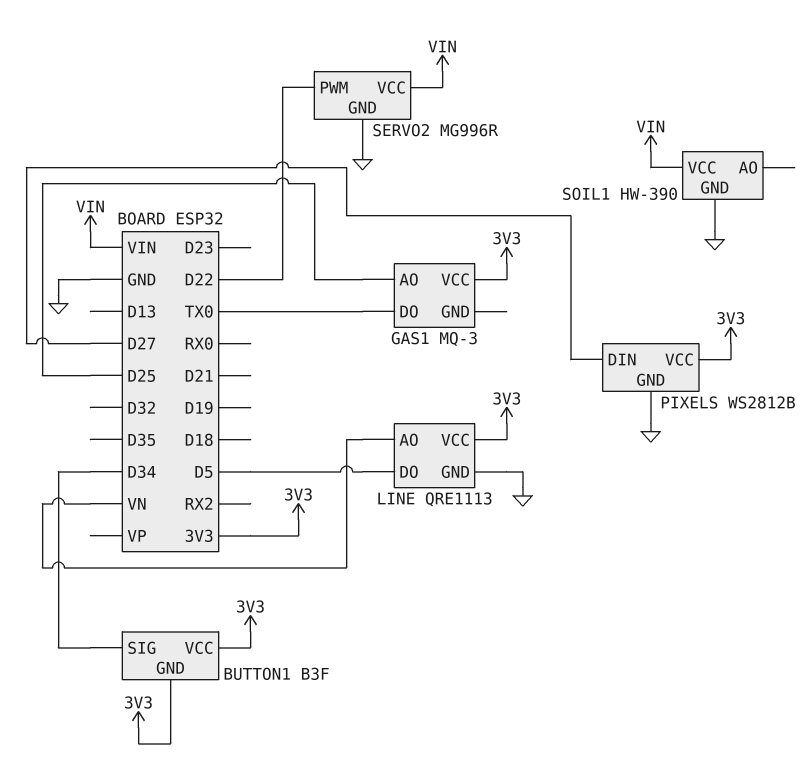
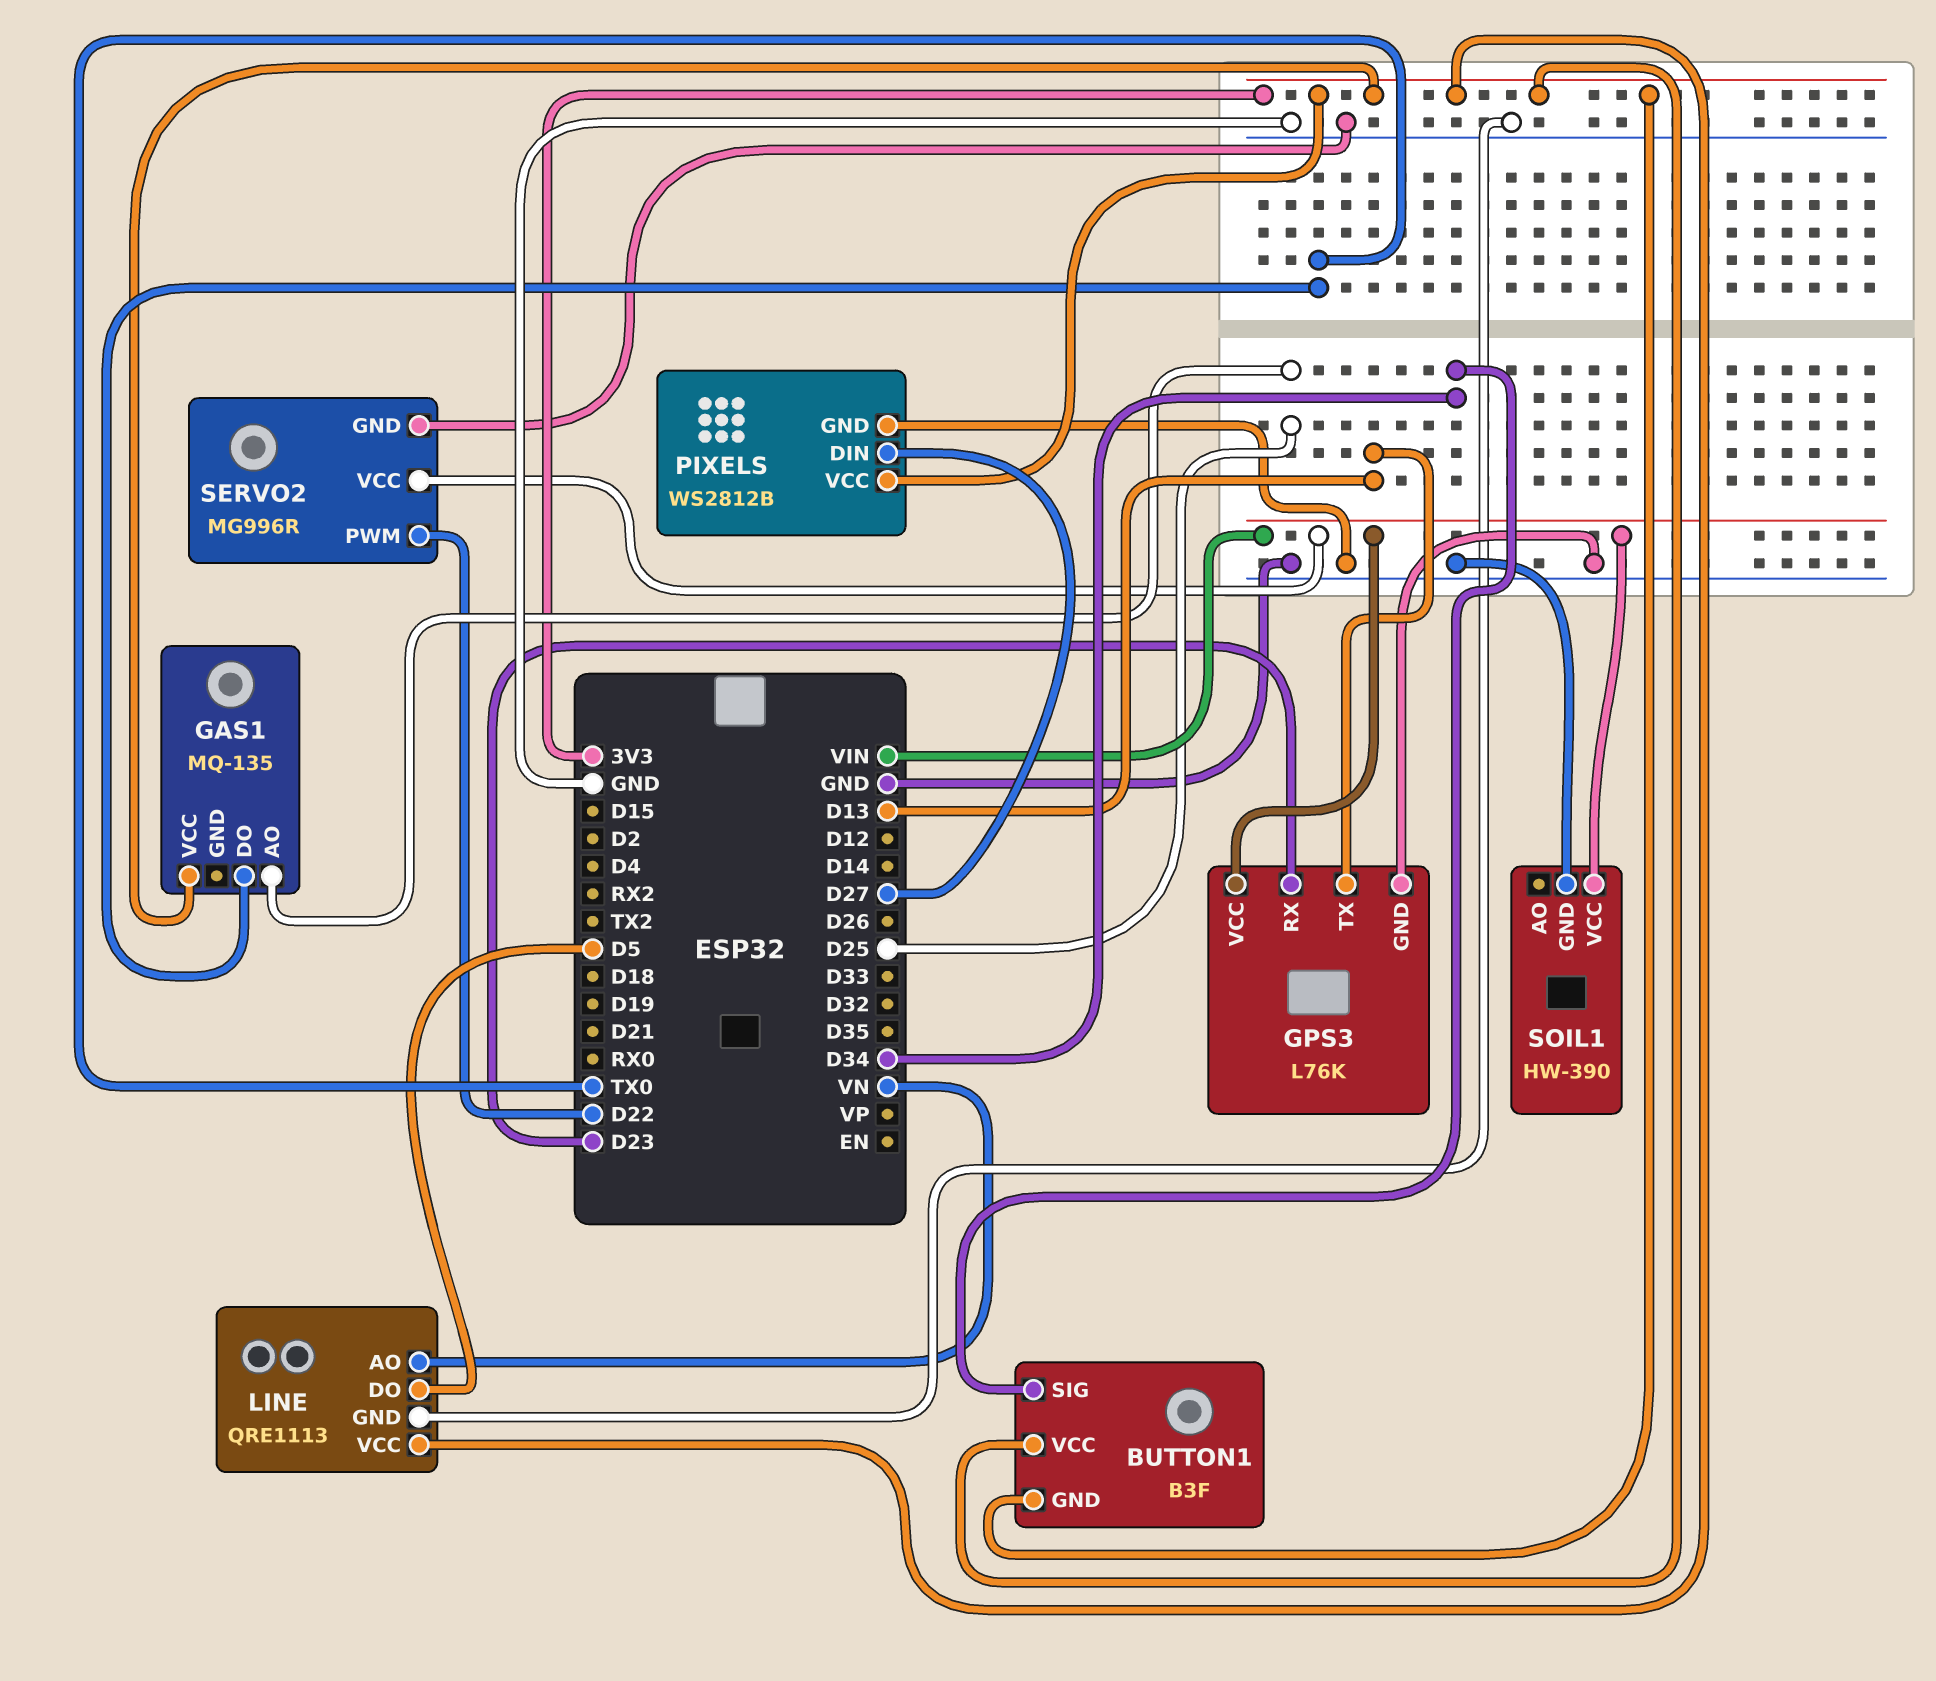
GAS1: MQ-3 -> MQ-135
GPS3: none -> L76K
GPS3 pin GND: none -> GND
GPS3 pin RX: none -> D23
GPS3 pin TX: none -> D13
GPS3 pin VCC: none -> VIN

